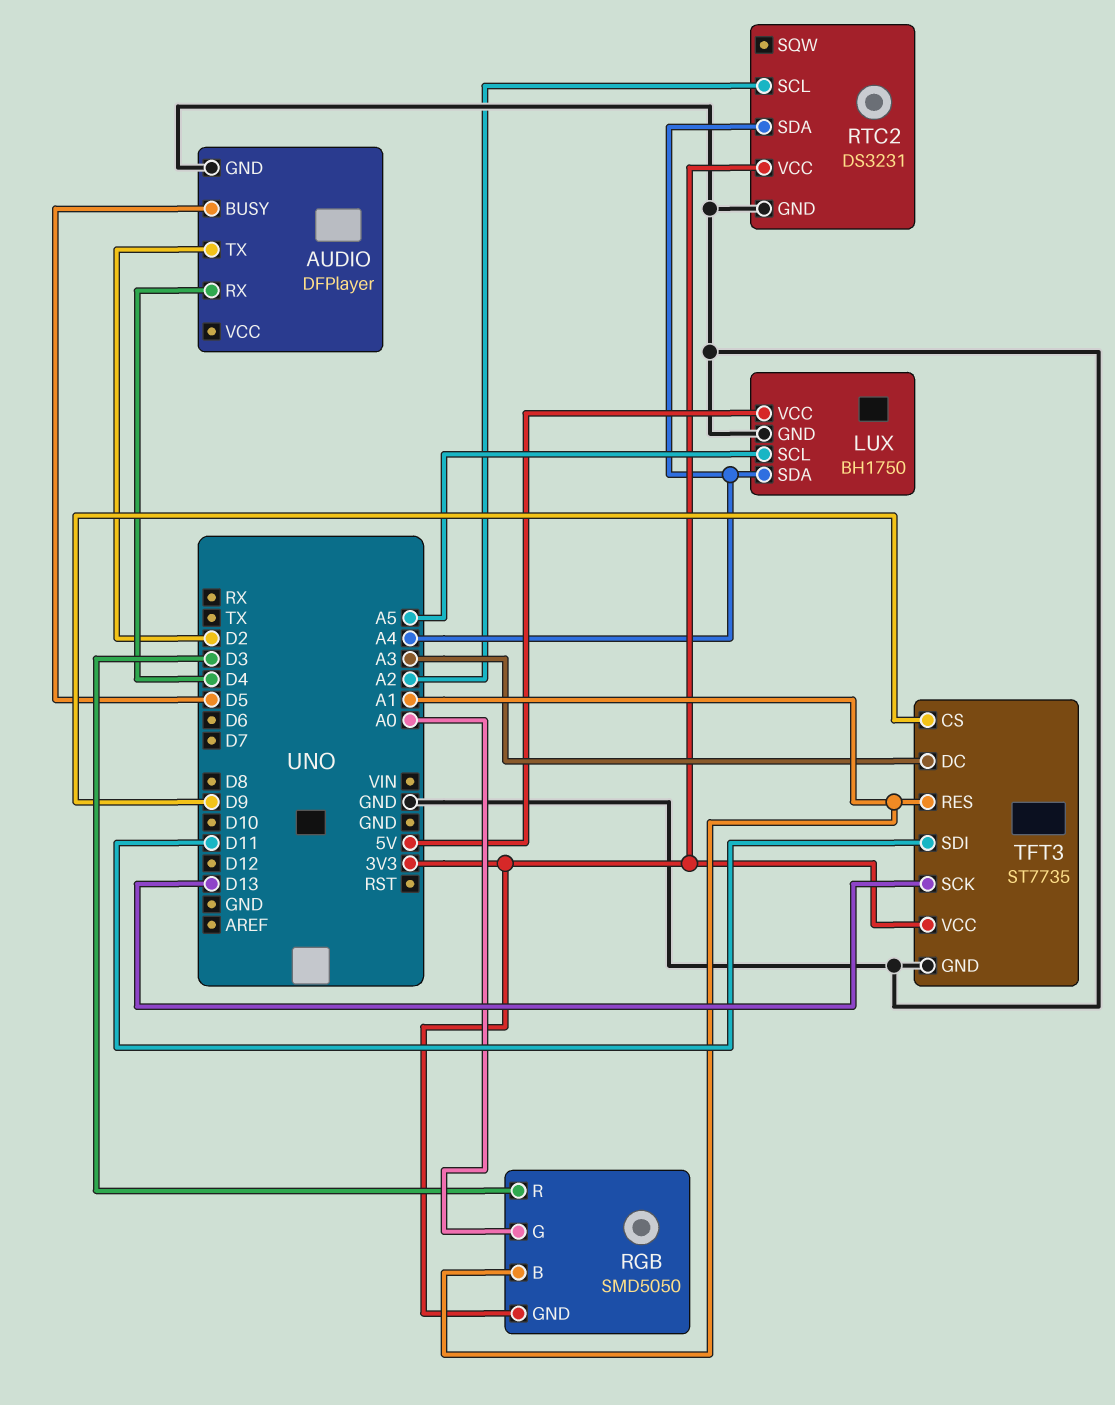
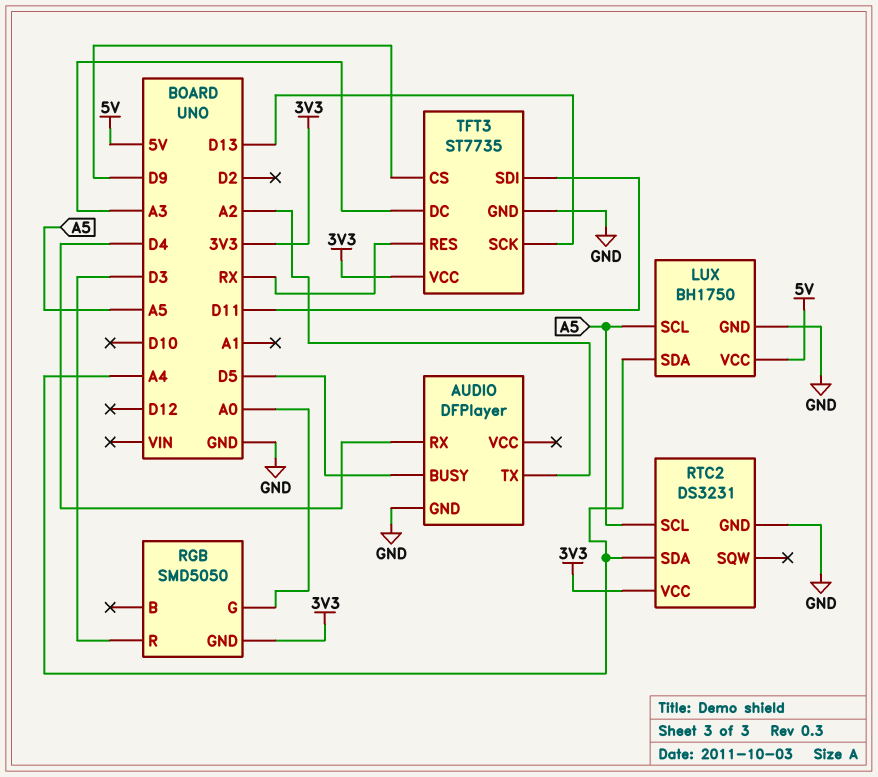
AUDIO pin TX: D2 -> A2
RGB pin B: A1 -> none
RTC2 pin SCL: A2 -> A5
TFT3 pin RES: A1 -> RX

